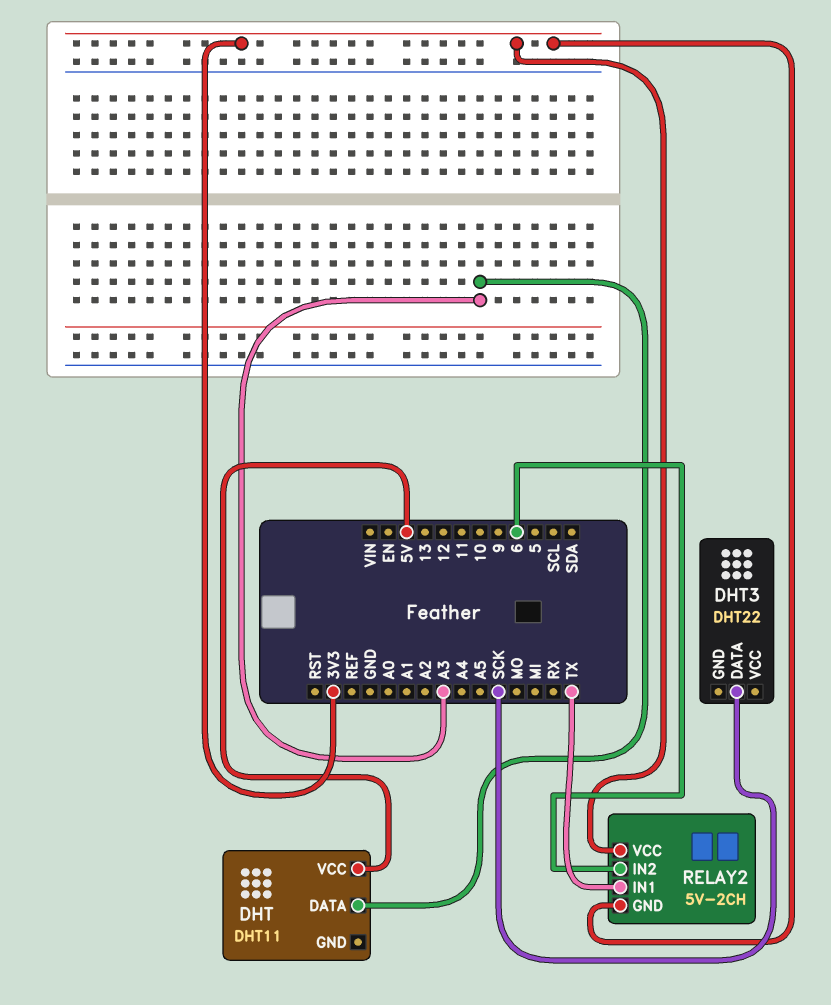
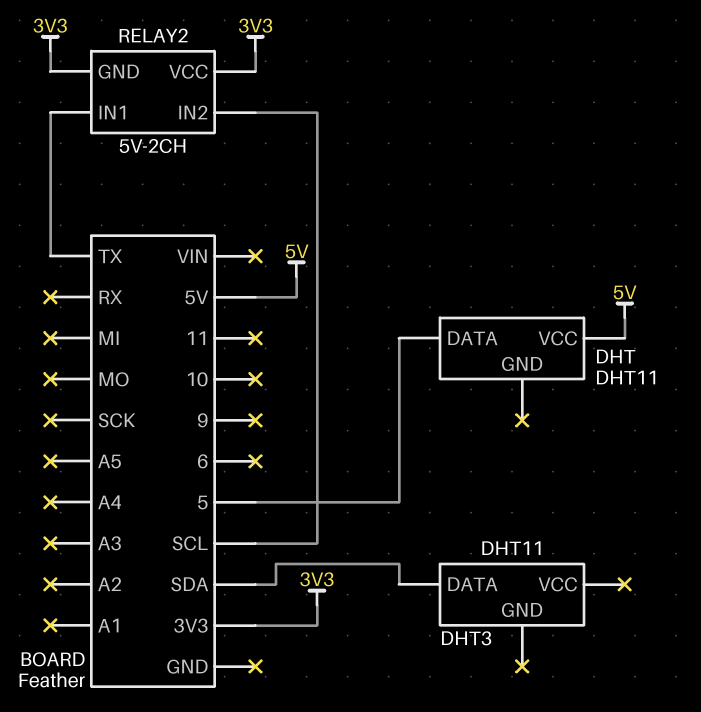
DHT pin DATA: A3 -> 5
DHT3: DHT22 -> DHT11
DHT3 pin DATA: SCK -> SDA
RELAY2 pin IN2: 6 -> SCL

